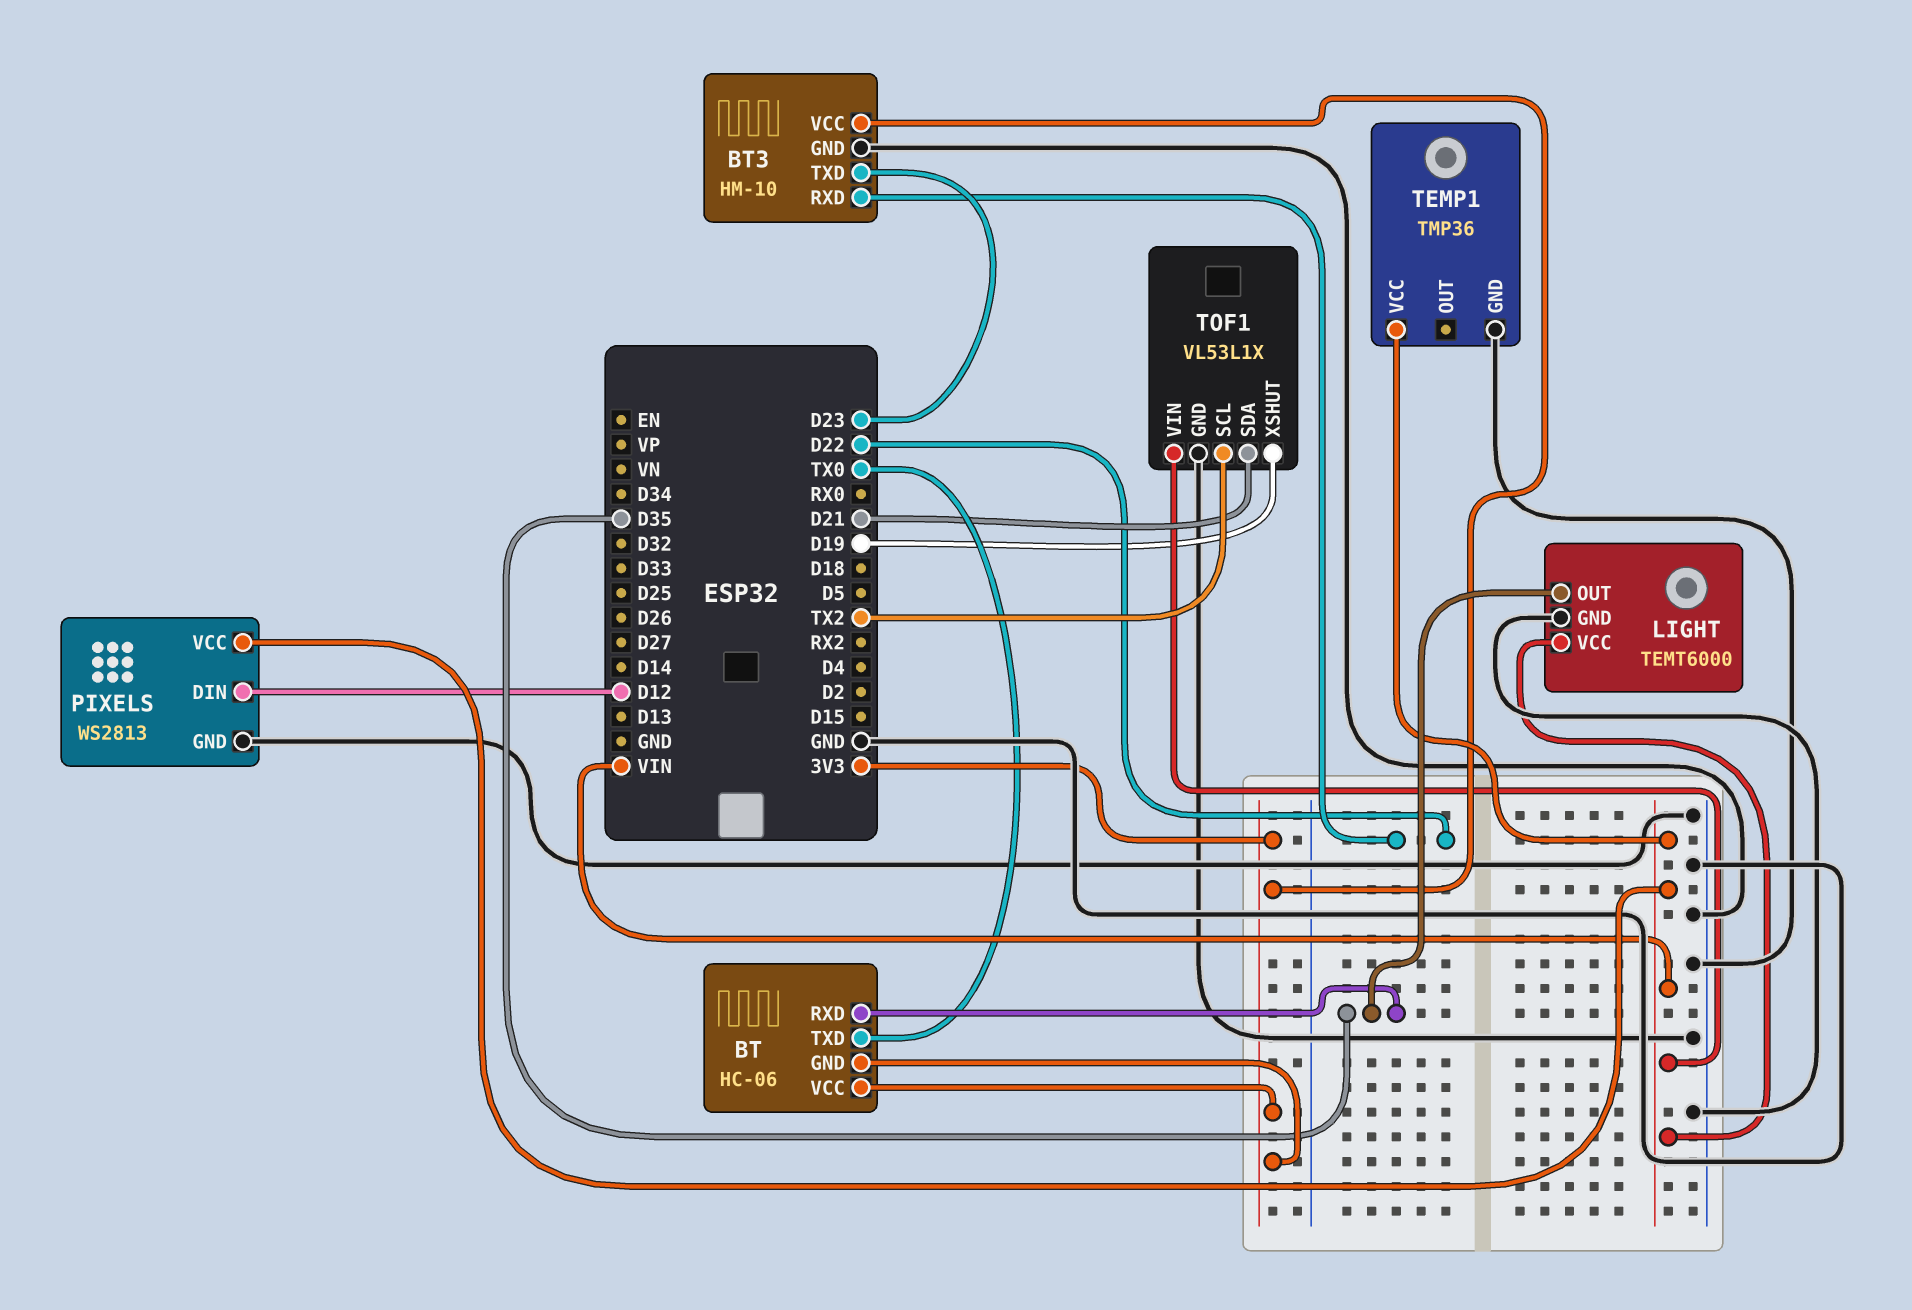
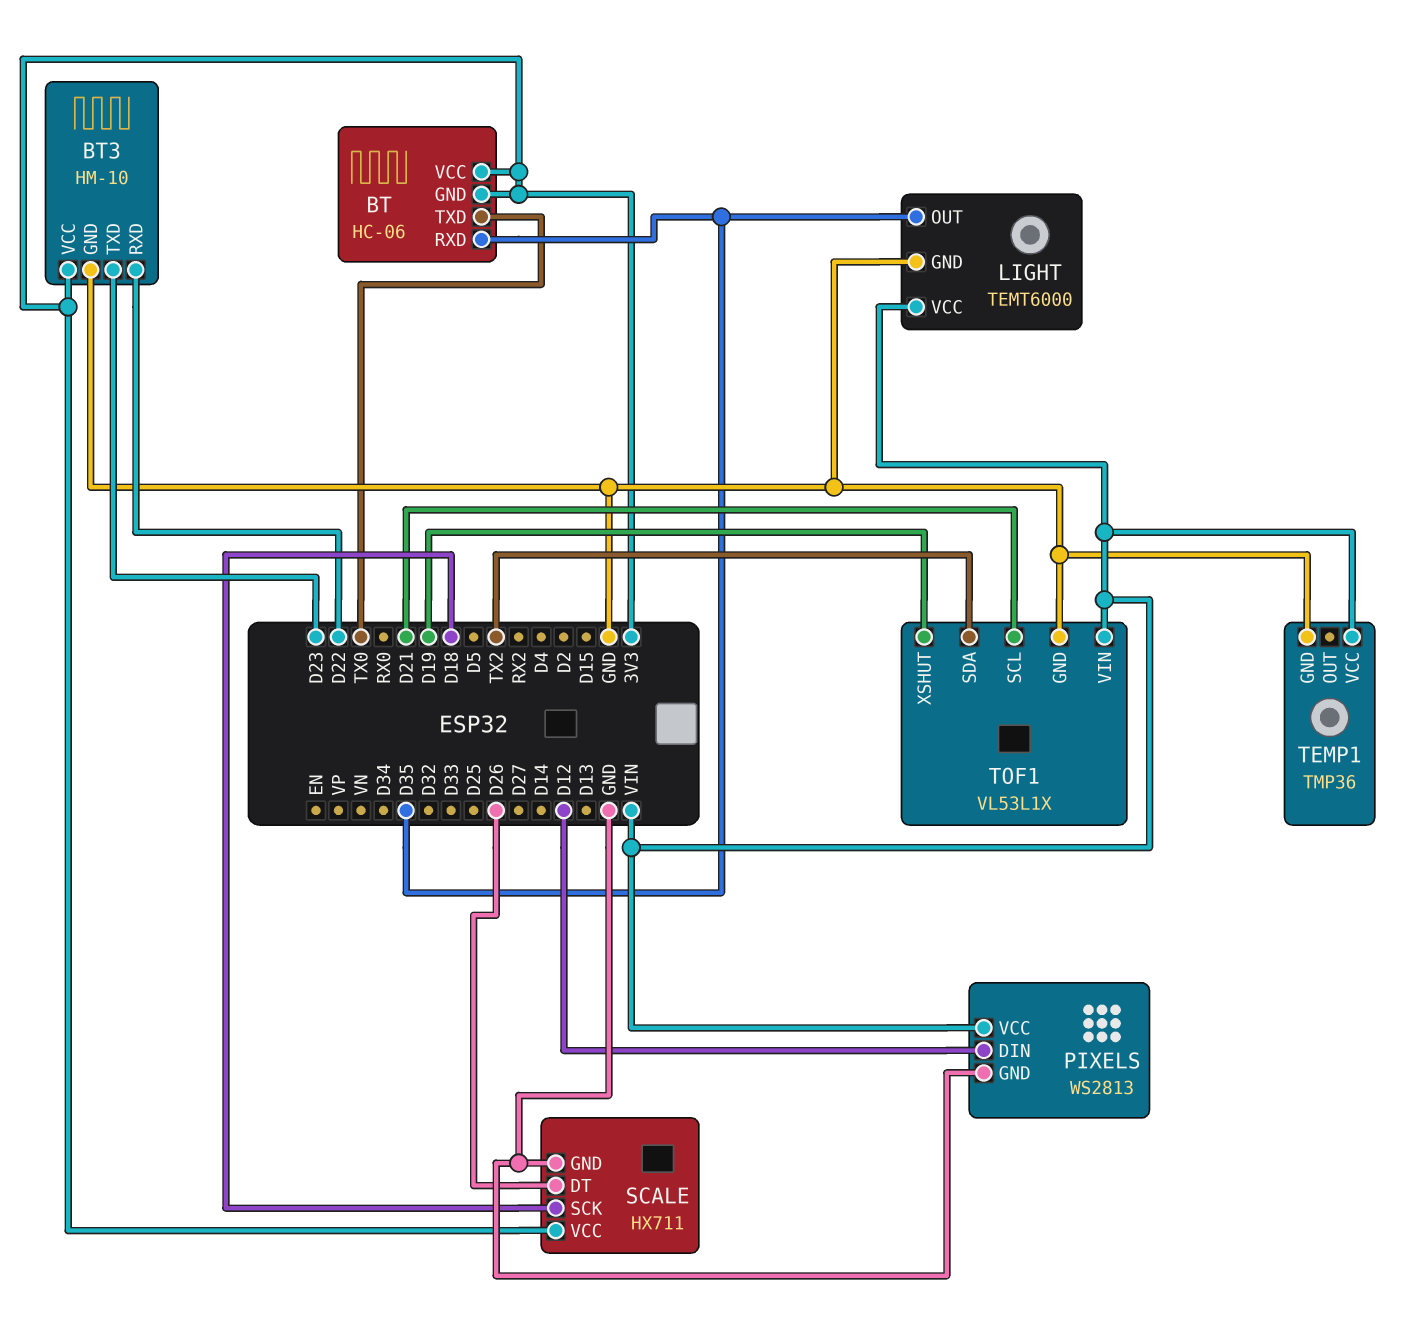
SCALE: none -> HX711
SCALE pin DT: none -> D26
SCALE pin GND: none -> GND
SCALE pin SCK: none -> D18
SCALE pin VCC: none -> 3V3
TOF1 pin SCL: TX2 -> D21
TOF1 pin SDA: D21 -> TX2

